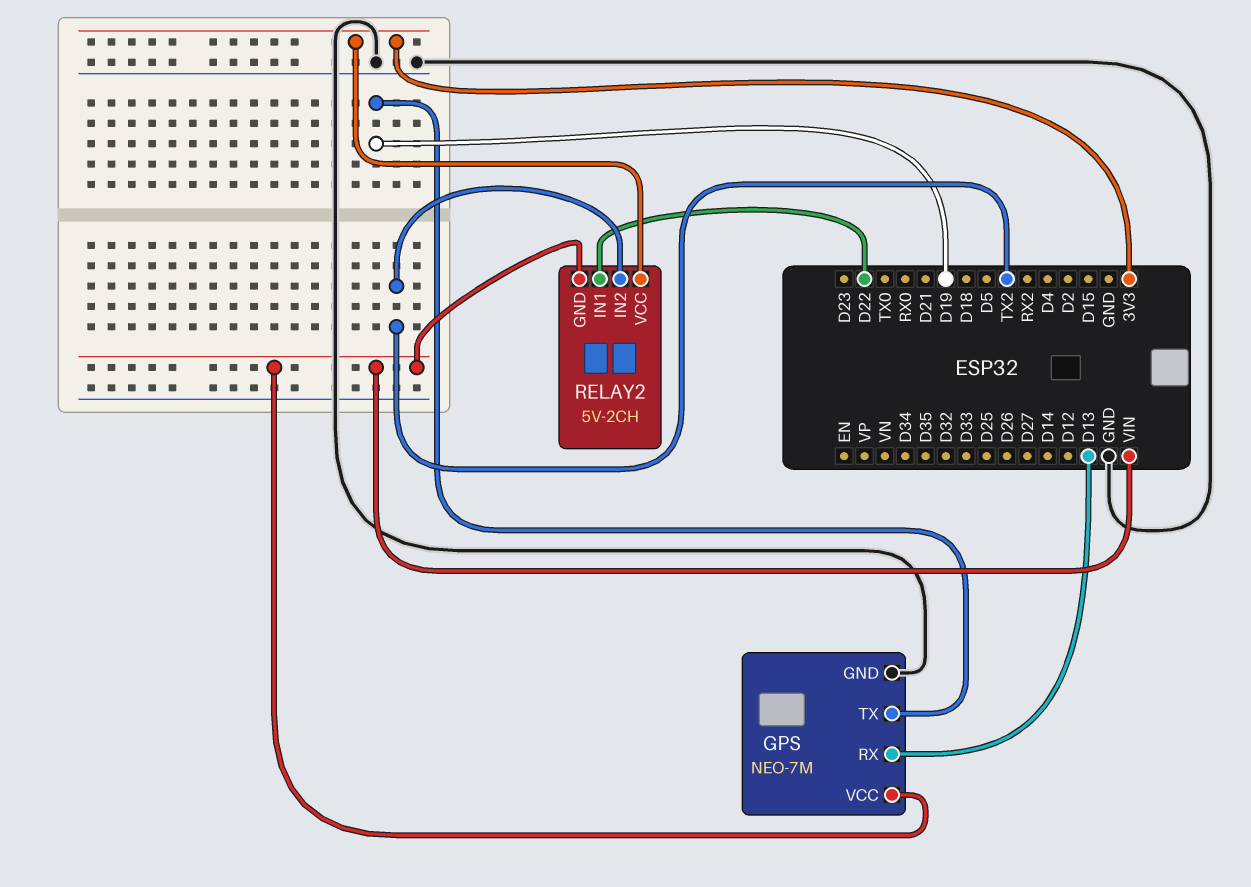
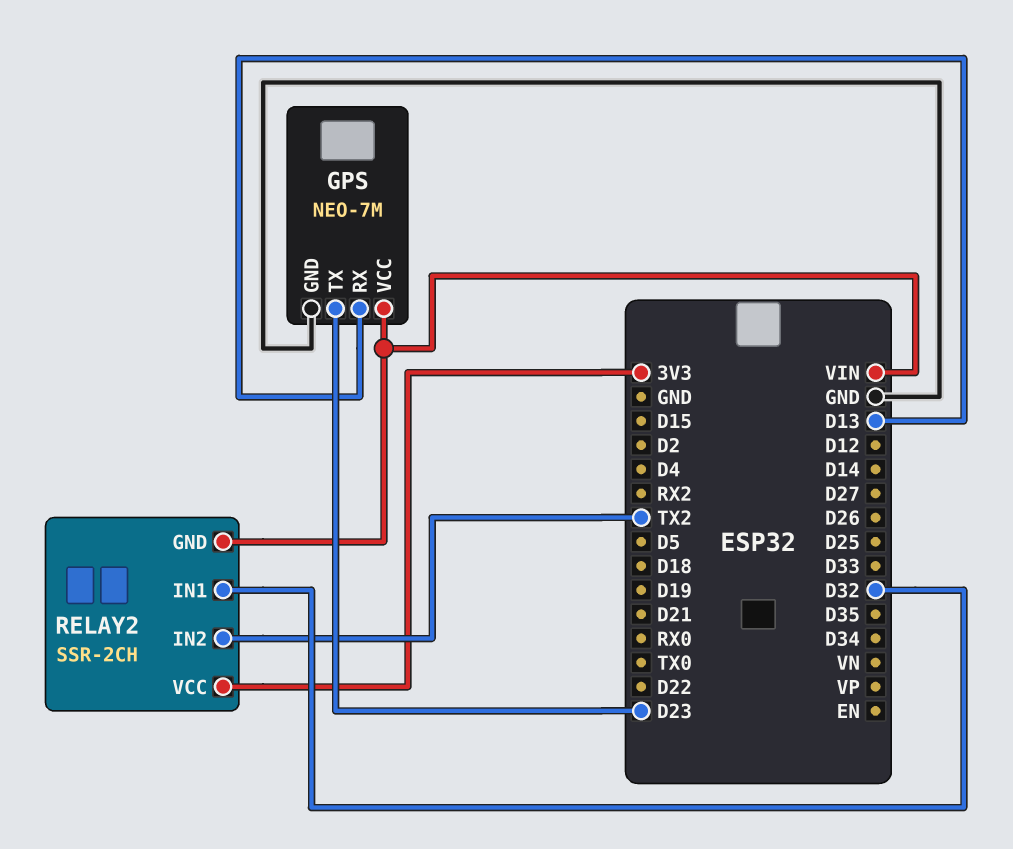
GPS pin TX: D19 -> D23
RELAY2: 5V-2CH -> SSR-2CH
RELAY2 pin IN1: D22 -> D32

